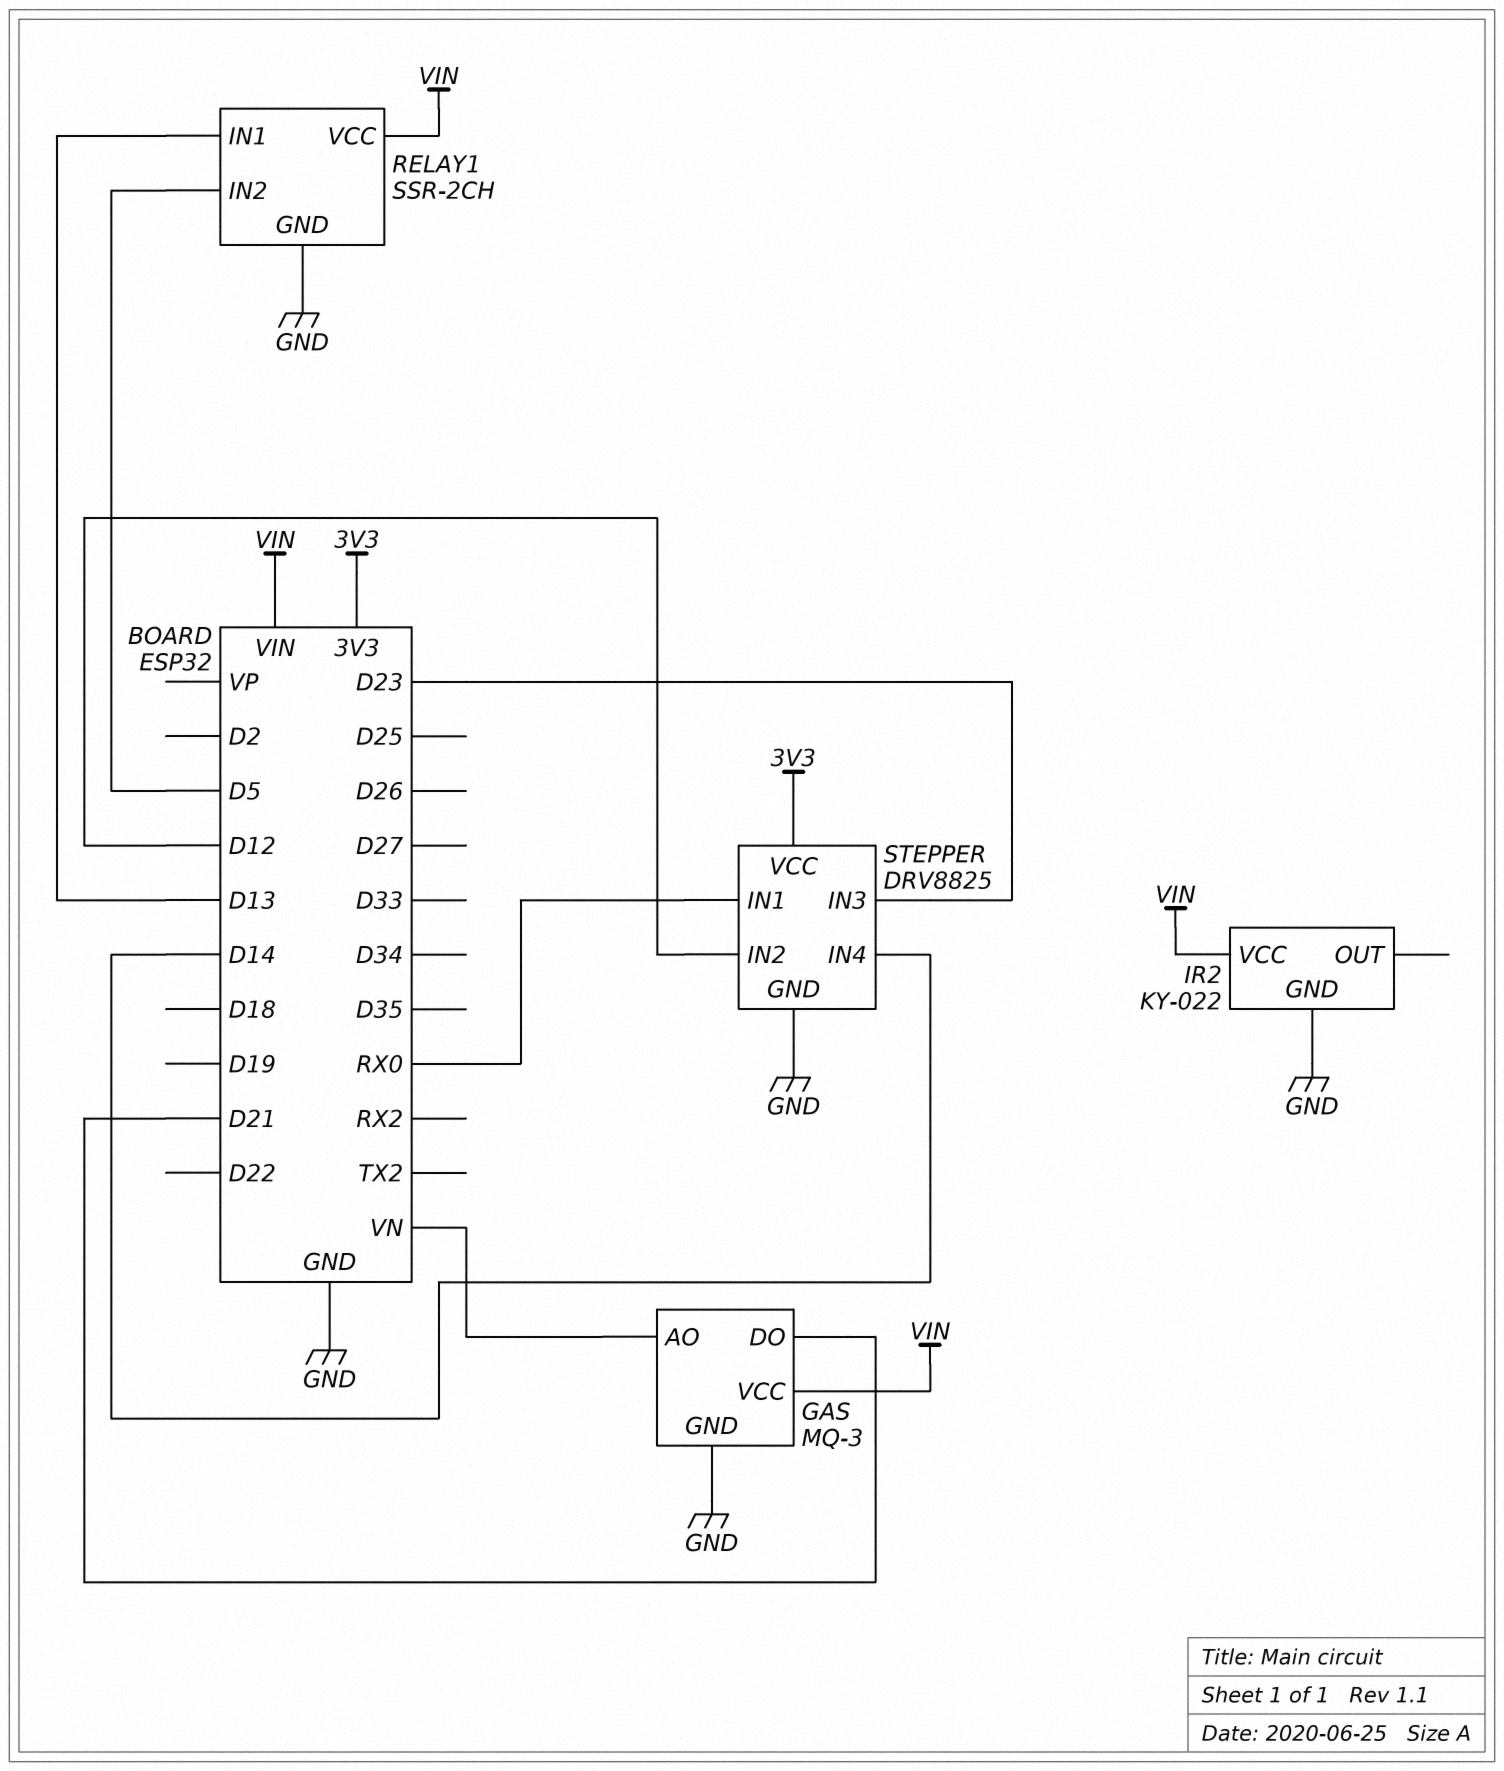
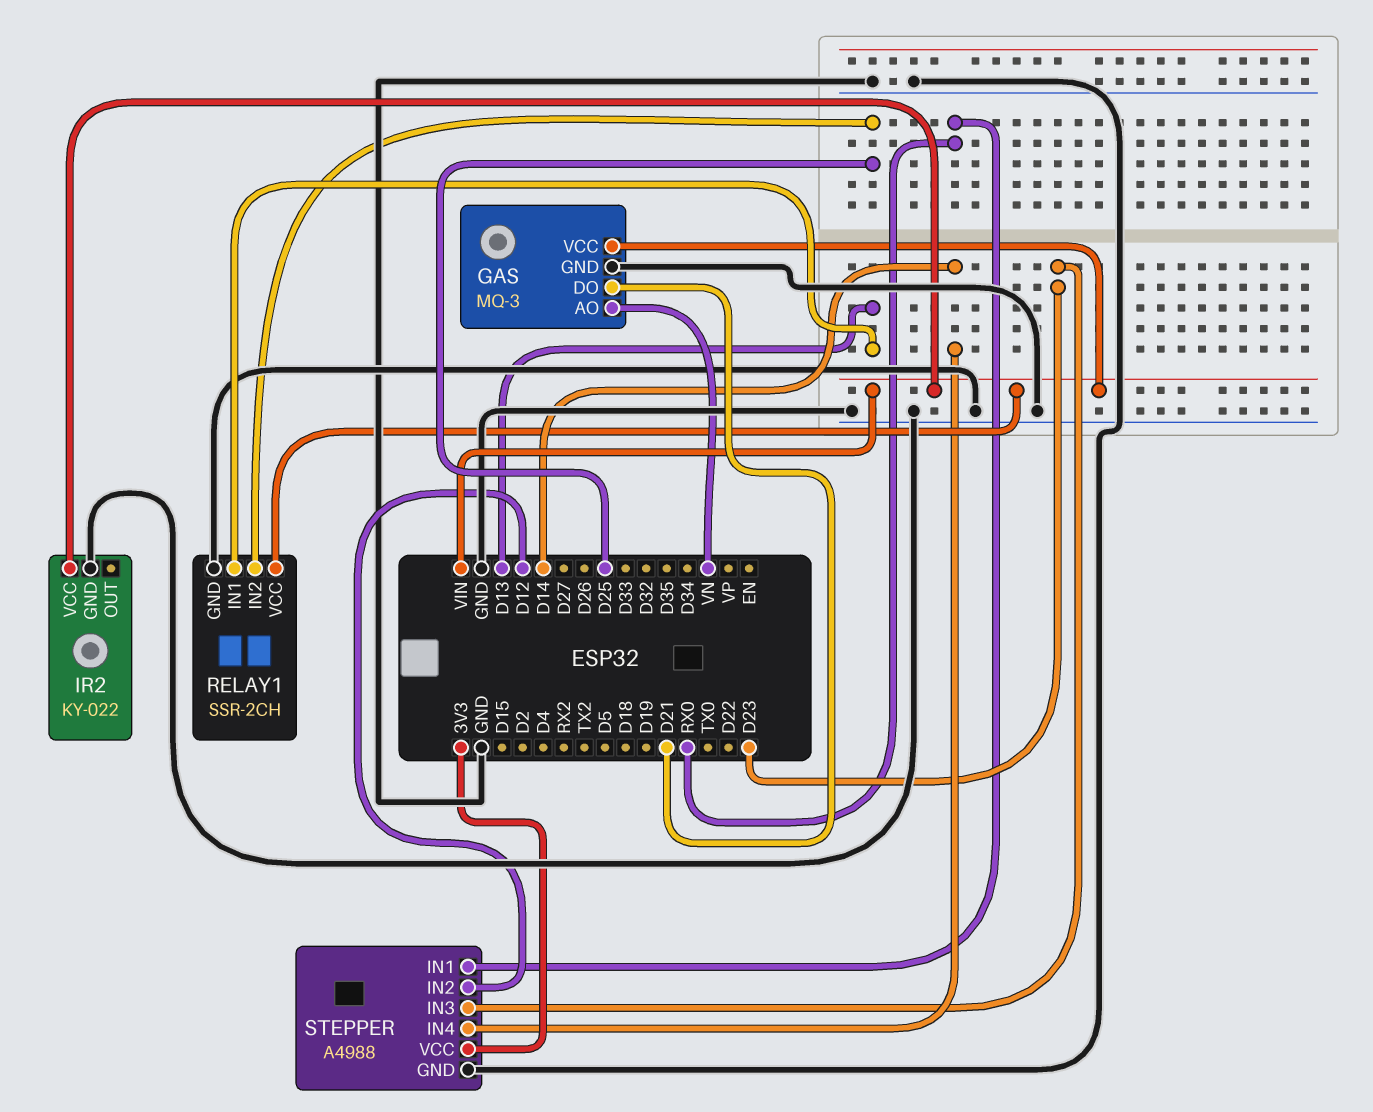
RELAY1 pin IN2: D5 -> D25
STEPPER: DRV8825 -> A4988

